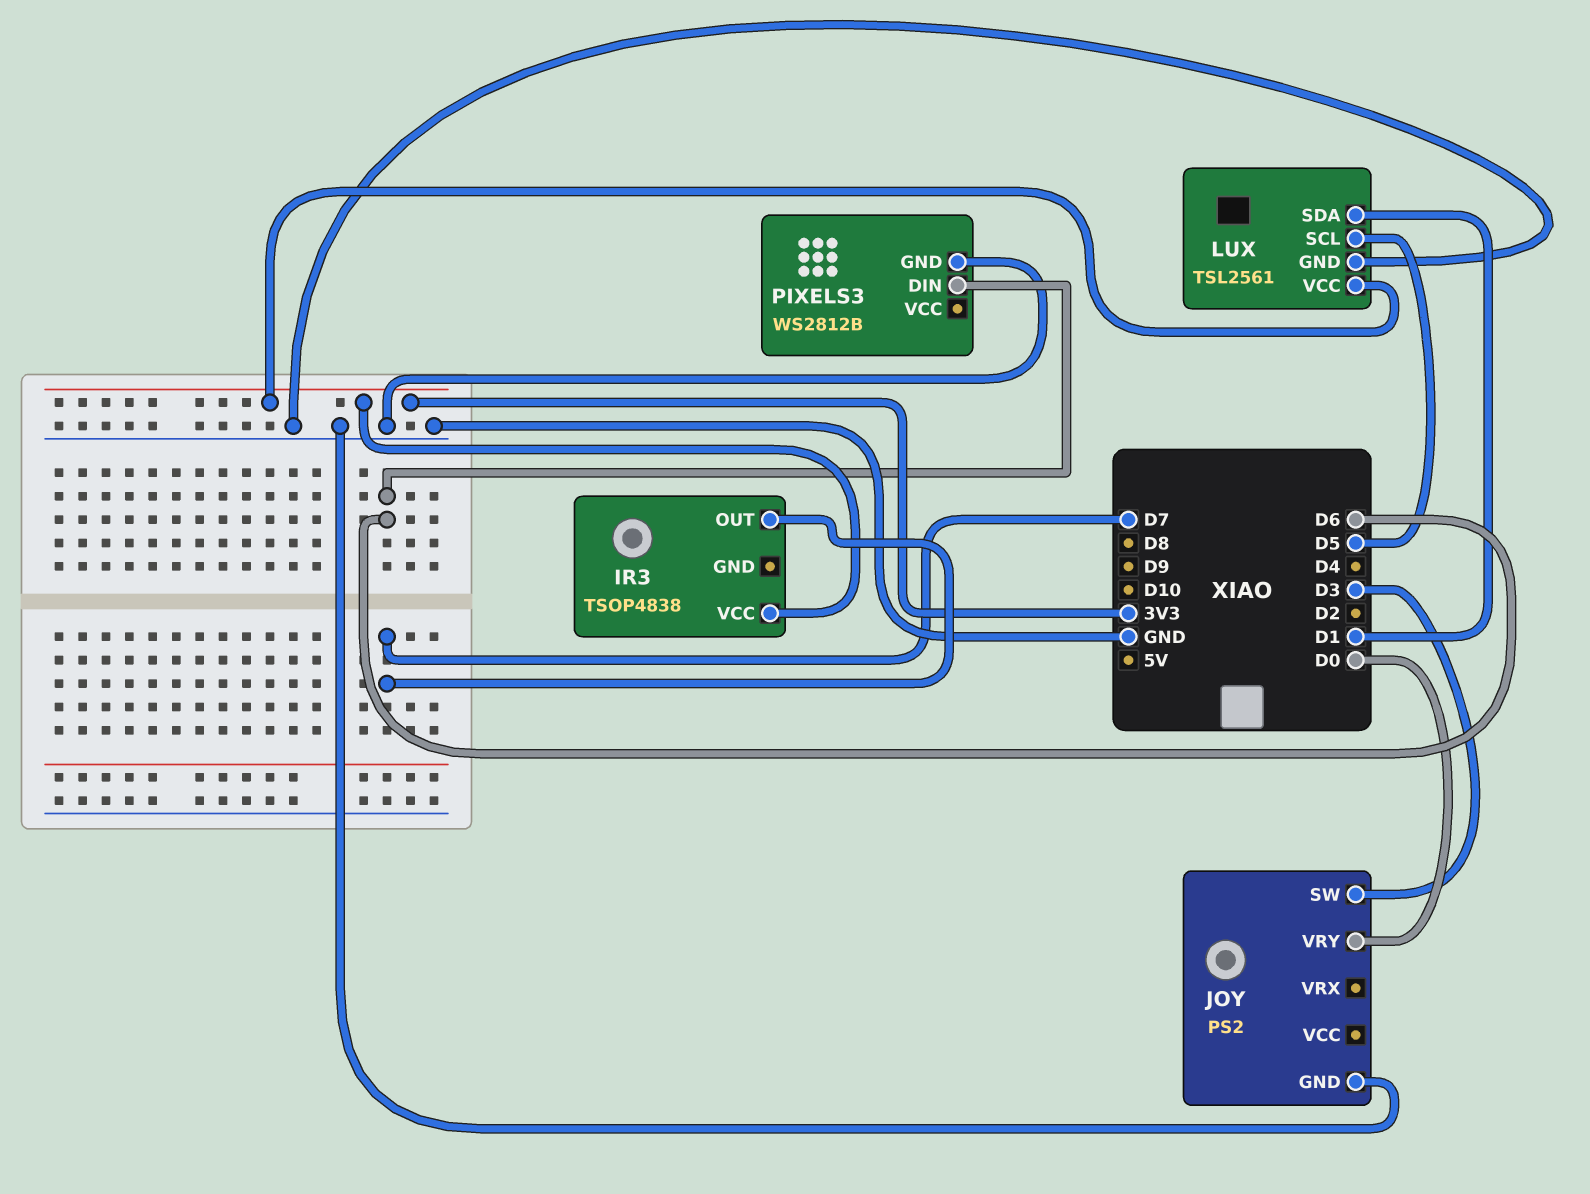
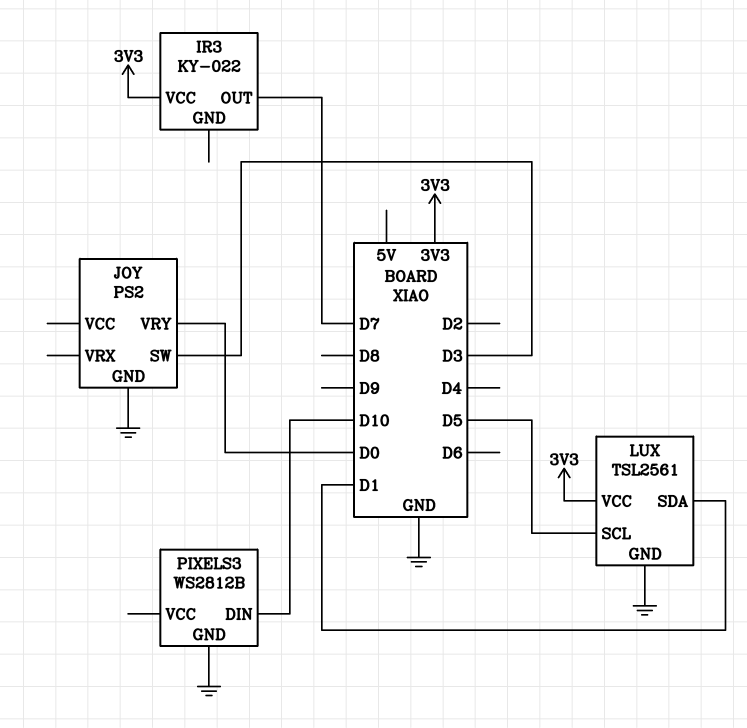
IR3: TSOP4838 -> KY-022
PIXELS3 pin DIN: D6 -> D10

